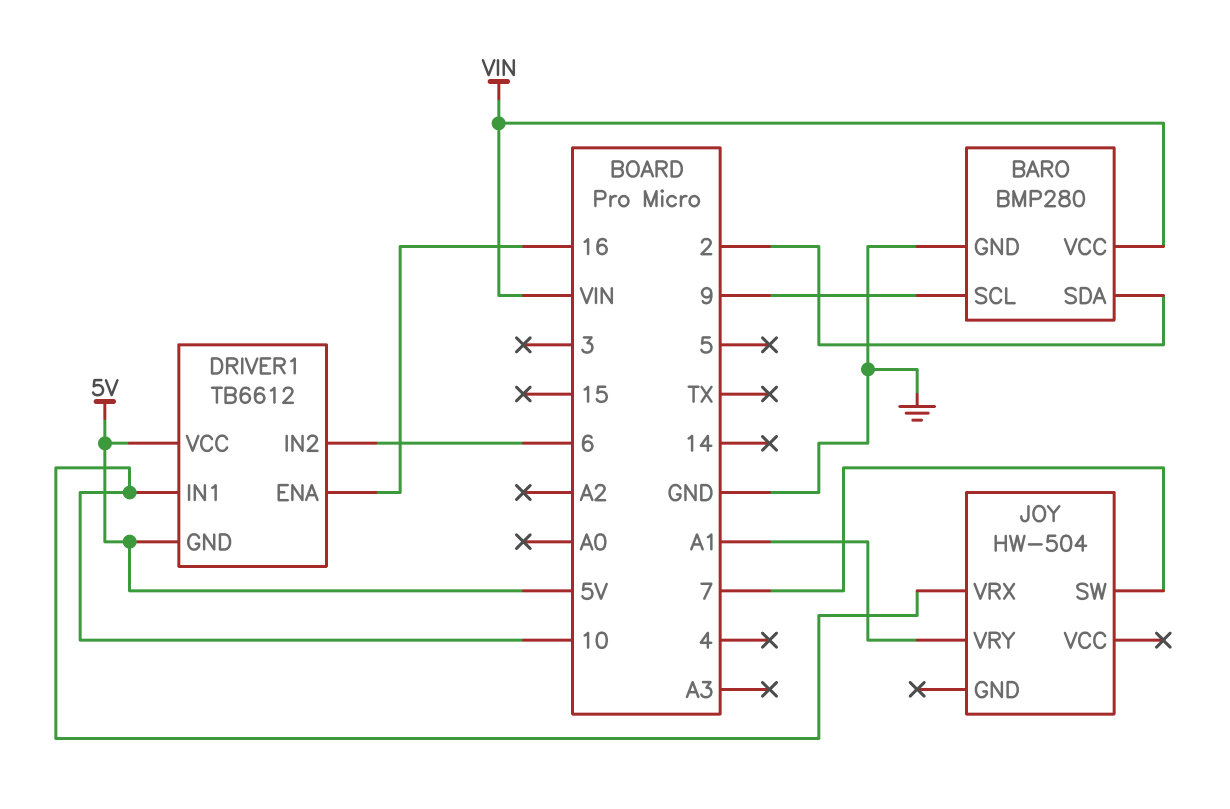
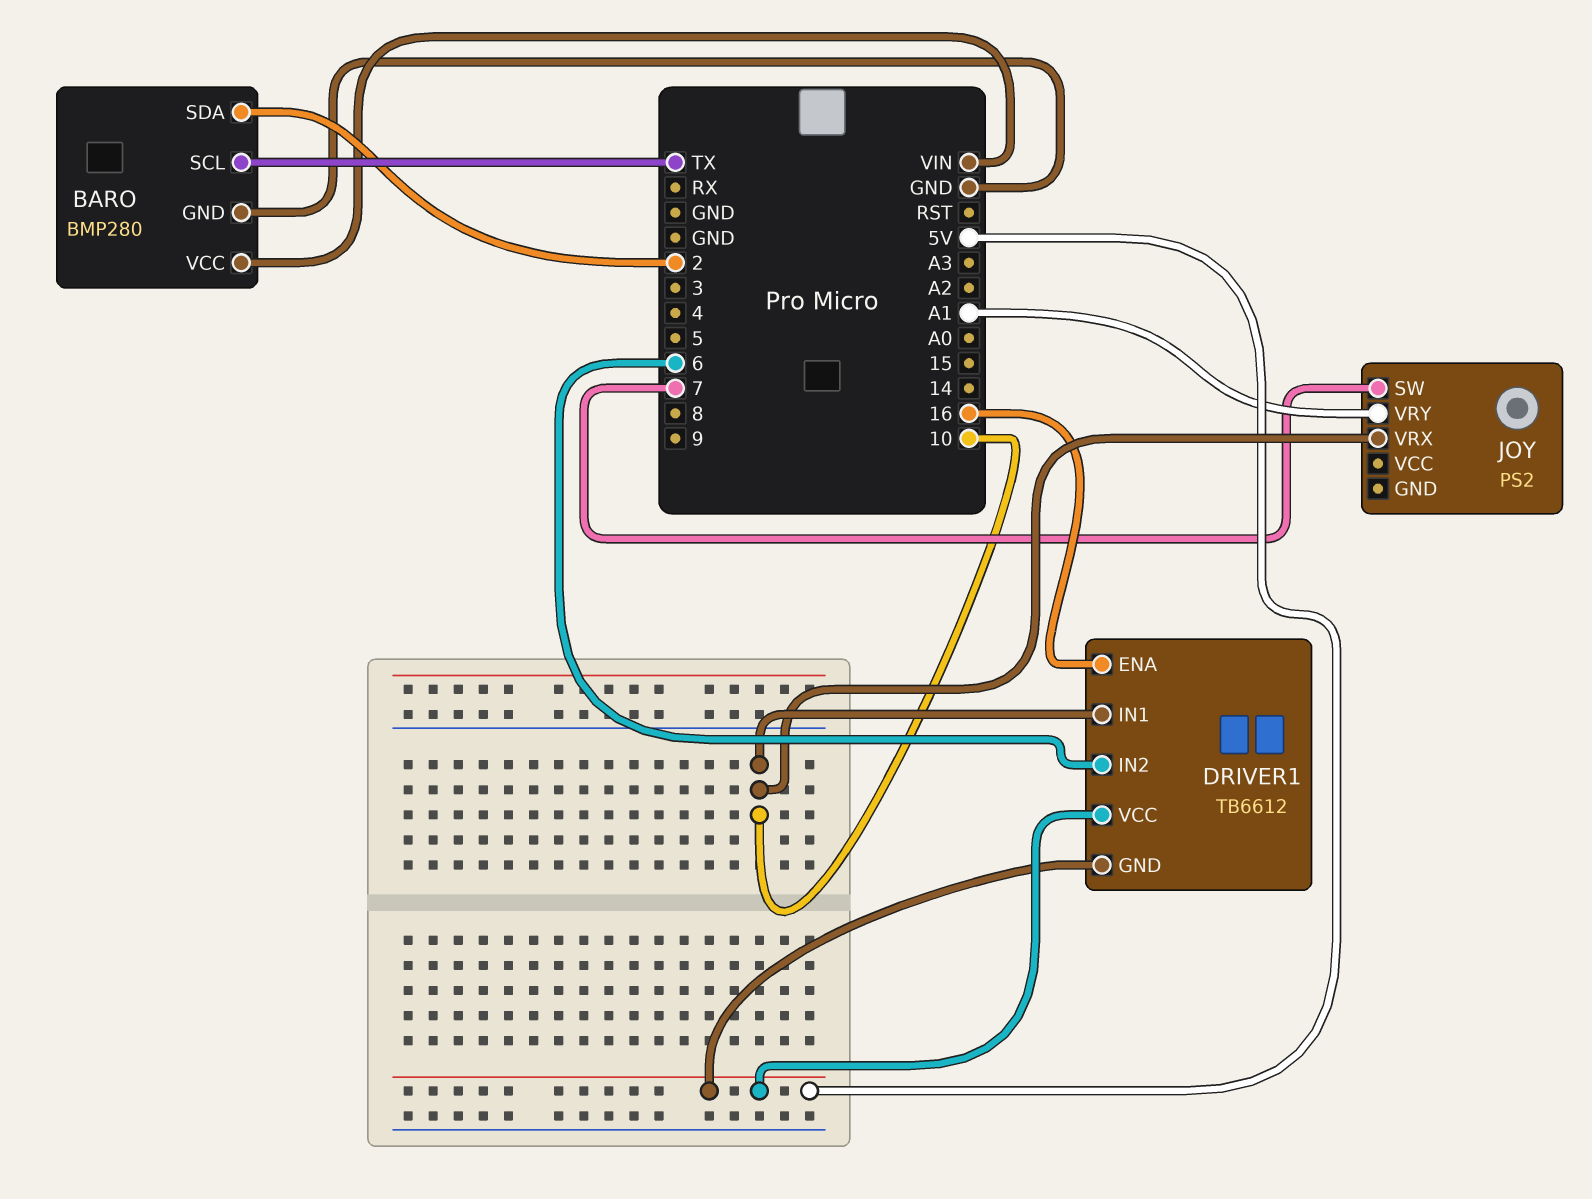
BARO pin SCL: 9 -> TX
JOY: HW-504 -> PS2

